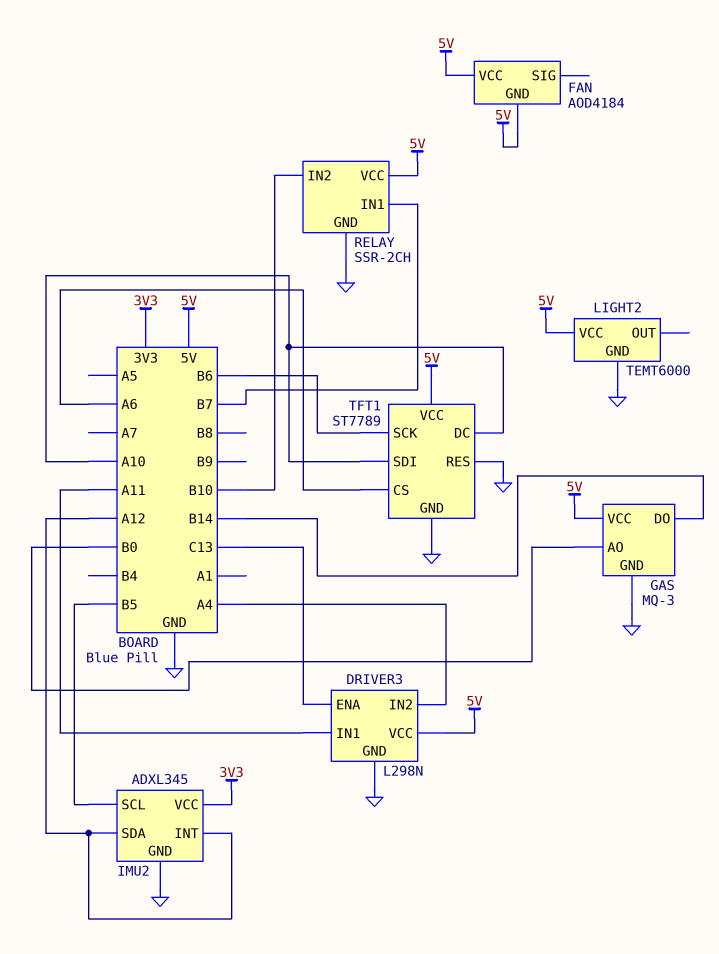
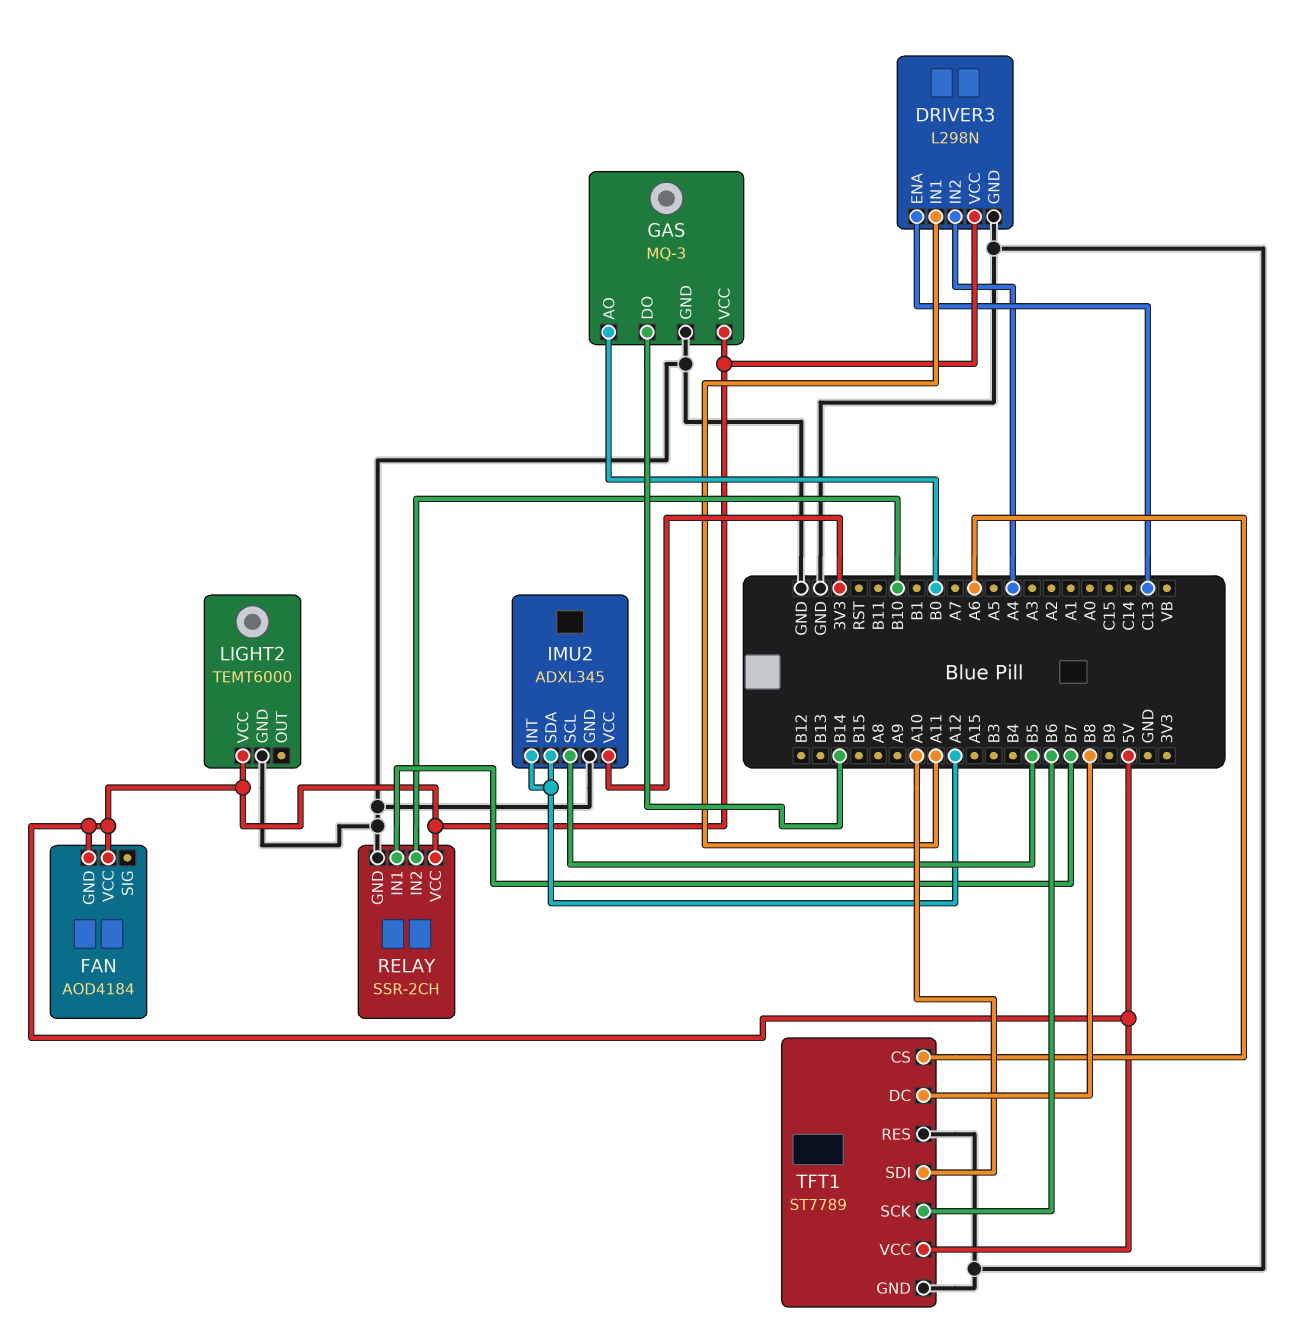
TFT1 pin DC: A10 -> B8

